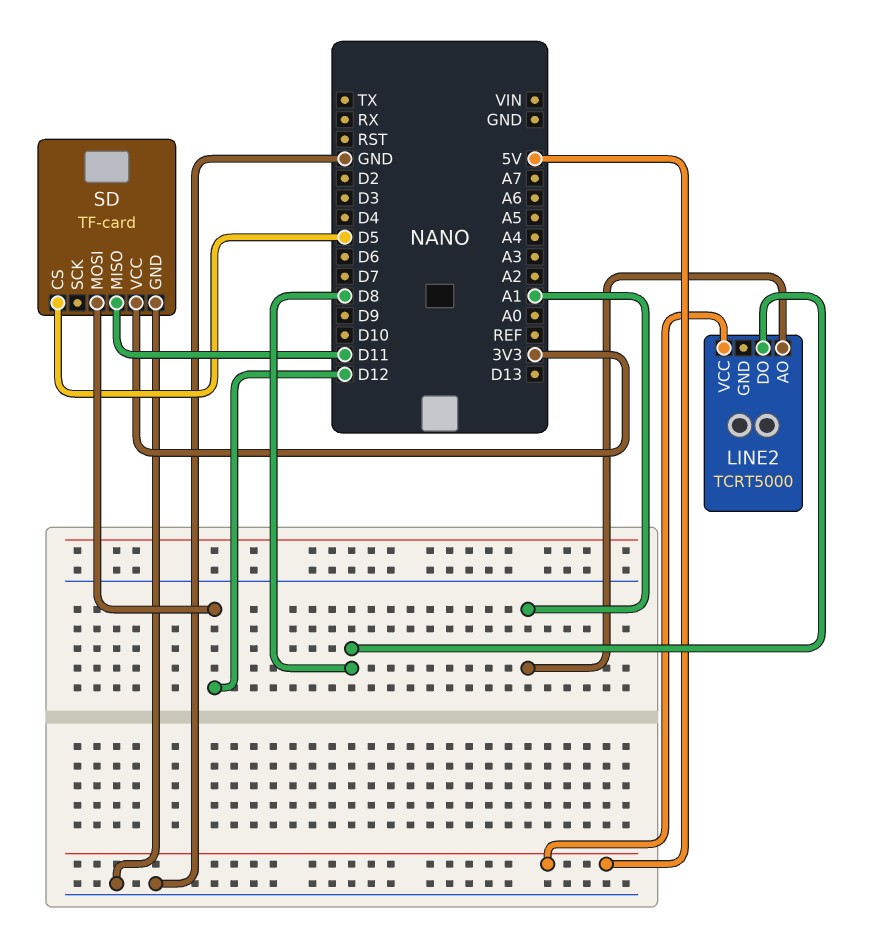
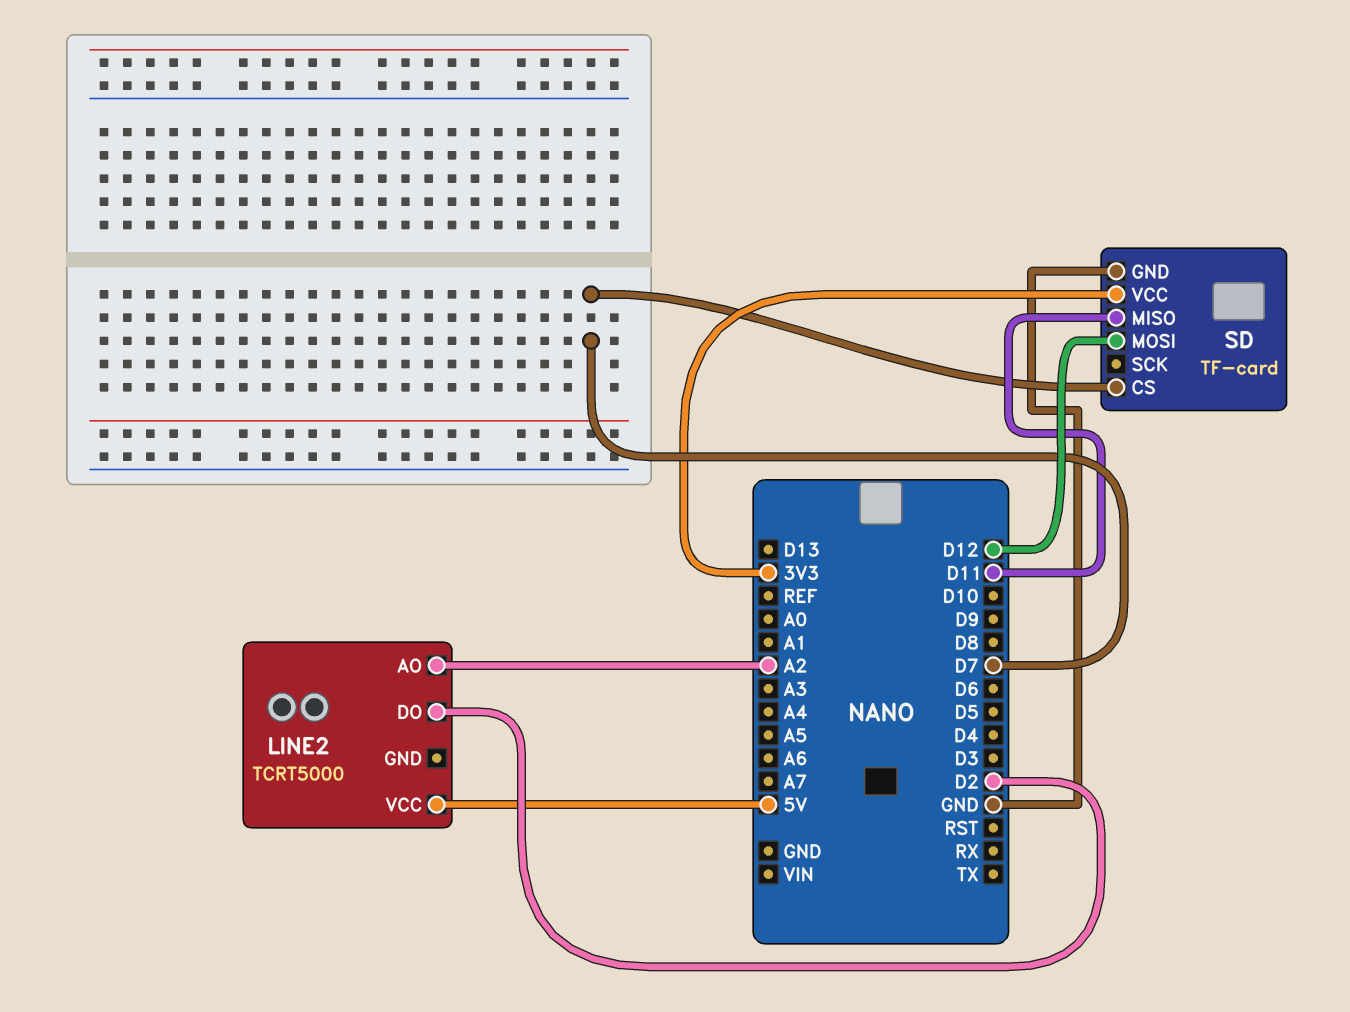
LINE2 pin AO: A1 -> A2
LINE2 pin DO: D8 -> D2
SD pin CS: D5 -> D7

